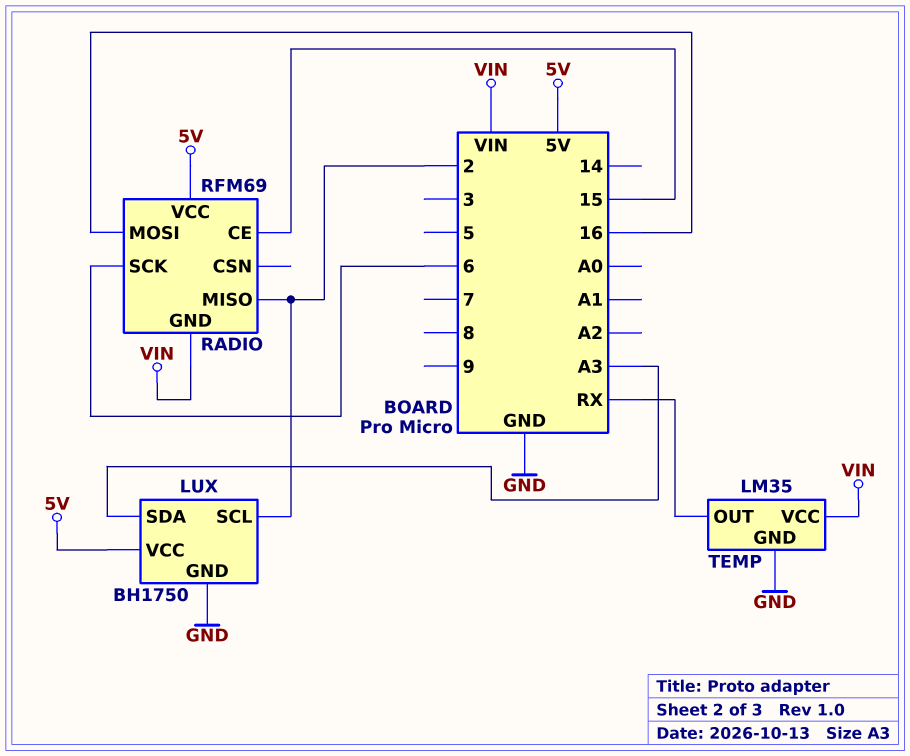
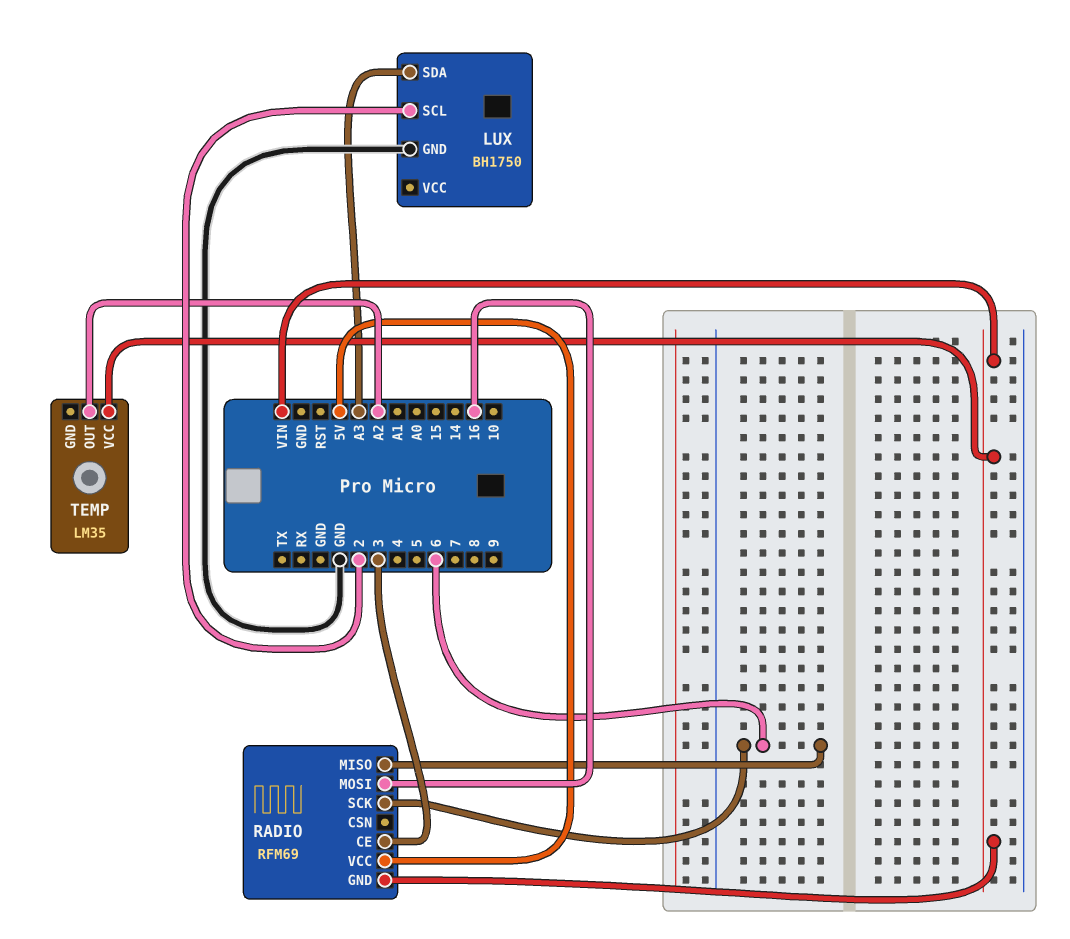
LUX pin VCC: 5V -> none
RADIO pin CE: 15 -> 3
RADIO pin MISO: 2 -> 6
TEMP pin GND: GND -> none
TEMP pin OUT: RX -> A2

